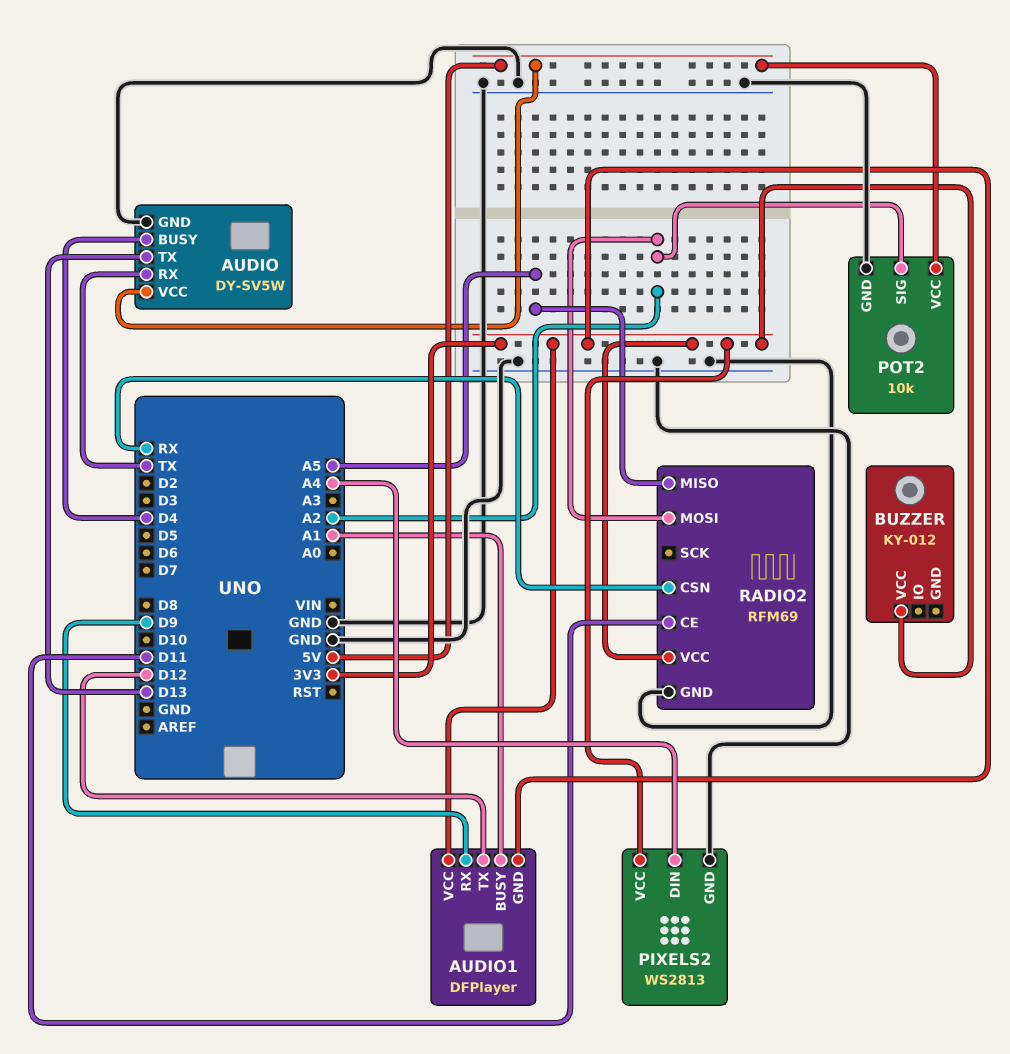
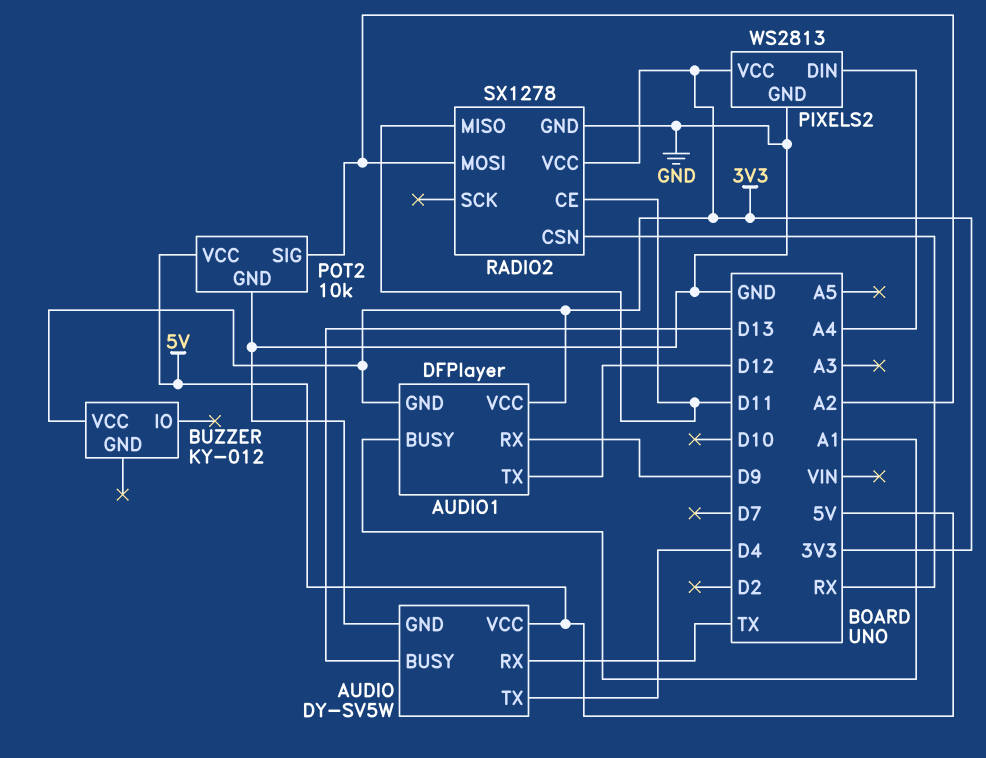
AUDIO pin BUSY: D4 -> D13
AUDIO pin TX: D13 -> D4
RADIO2: RFM69 -> SX1278
RADIO2 pin MISO: A5 -> D11

